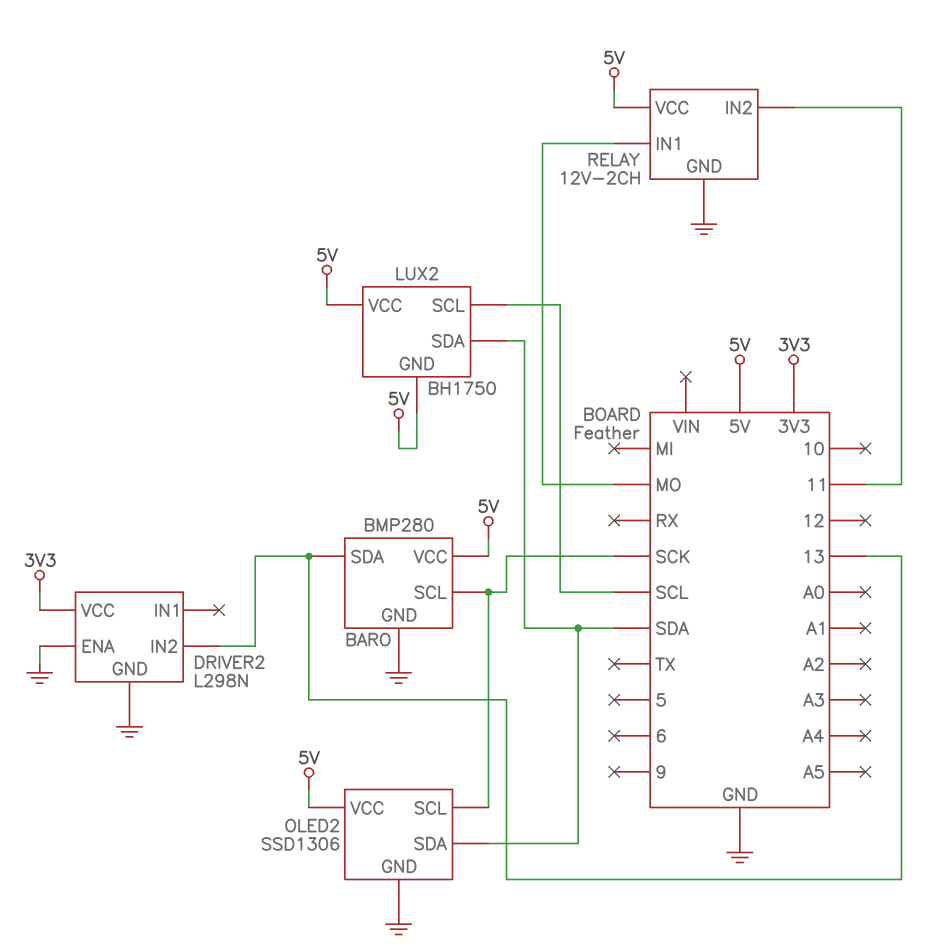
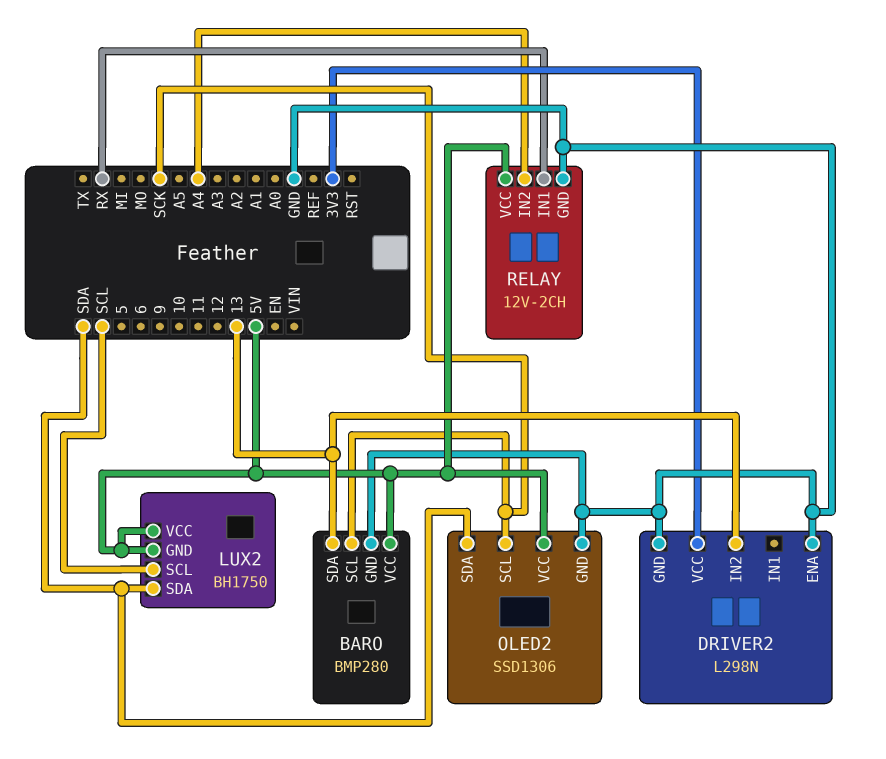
RELAY pin IN1: MO -> RX
RELAY pin IN2: 11 -> A4

